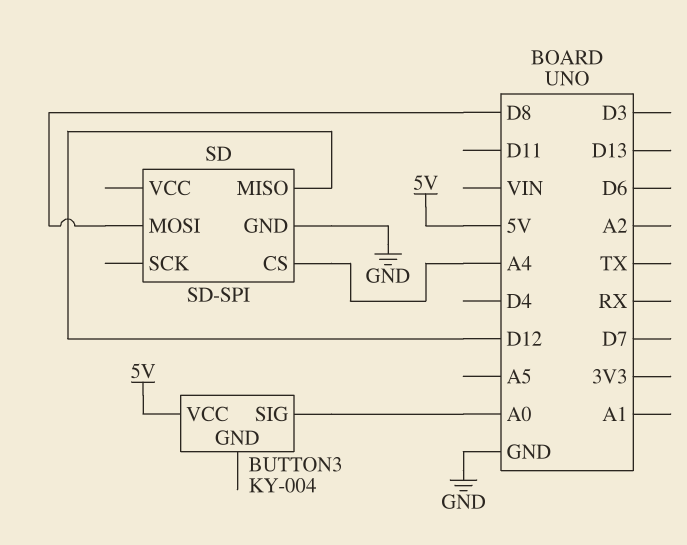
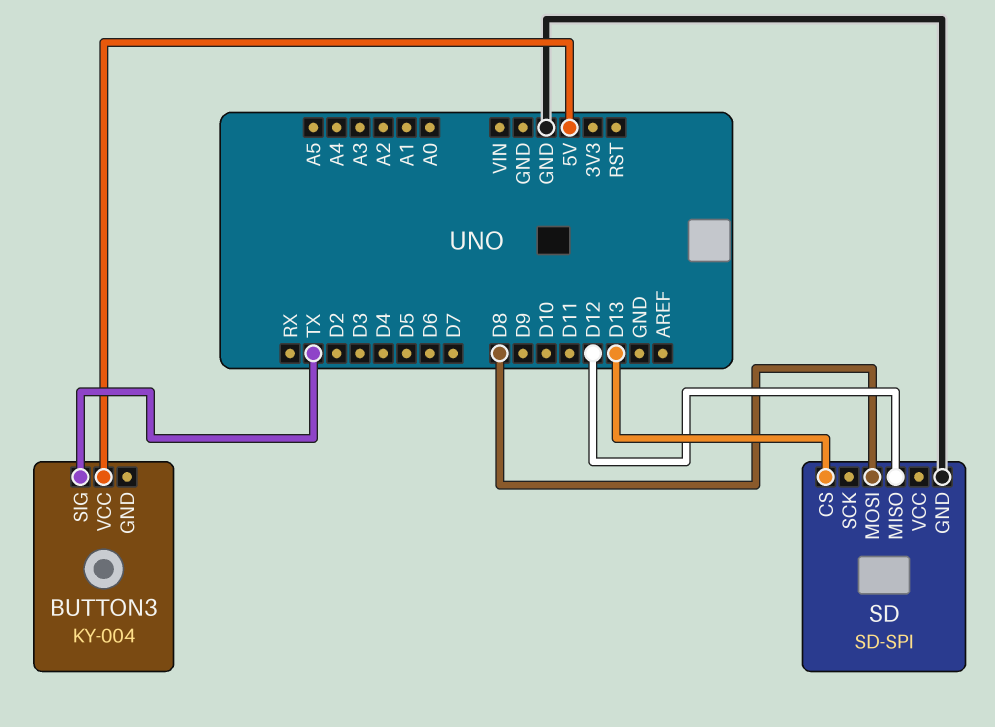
BUTTON3 pin SIG: A0 -> TX
SD pin CS: A4 -> D13

